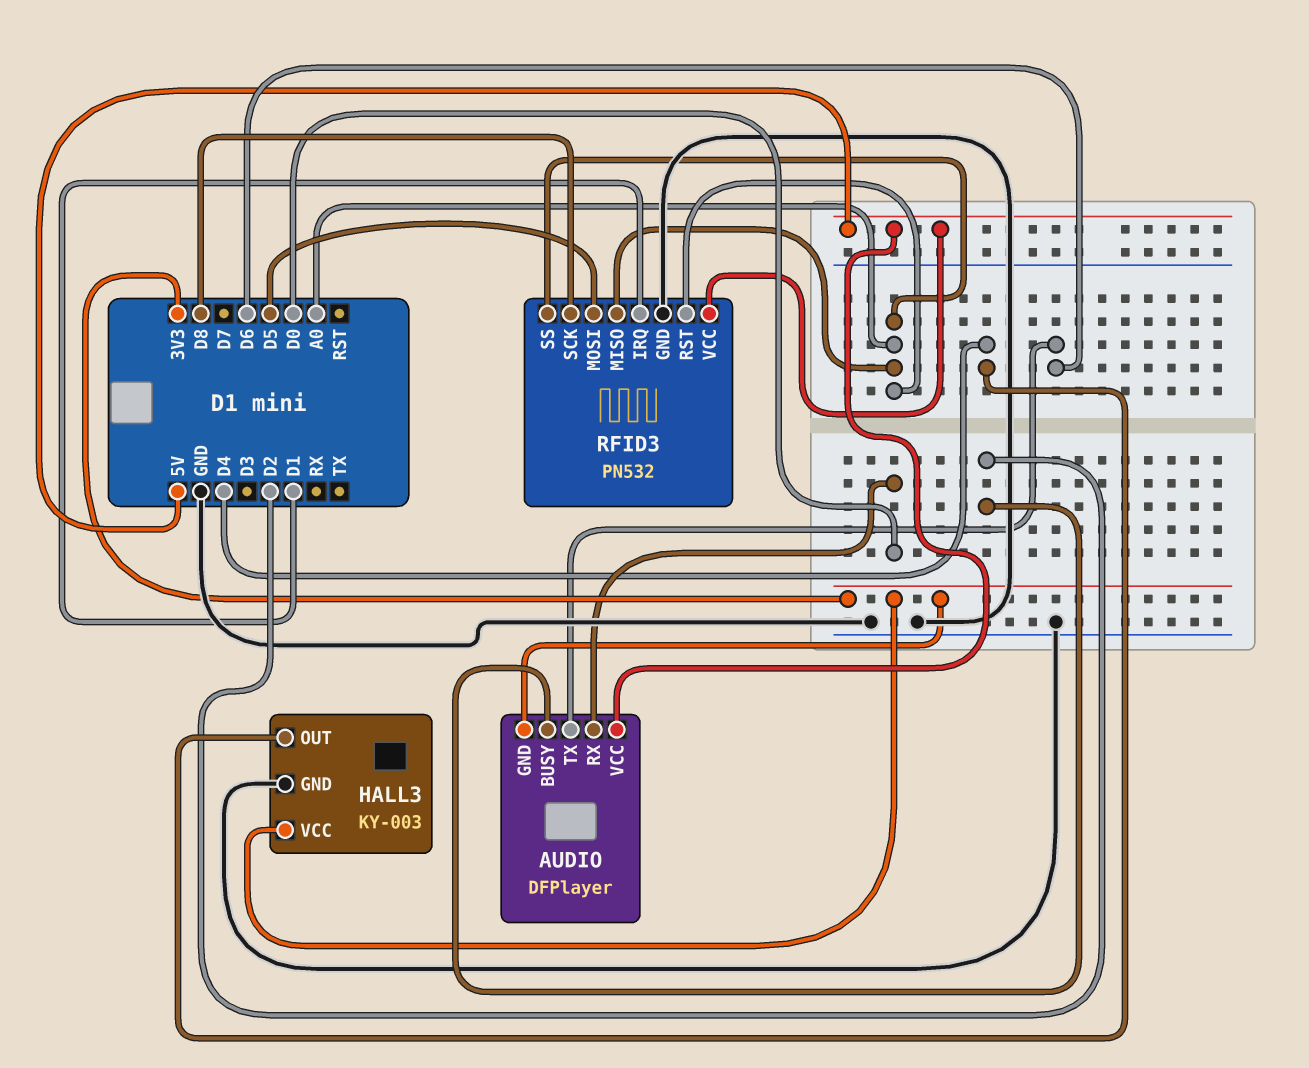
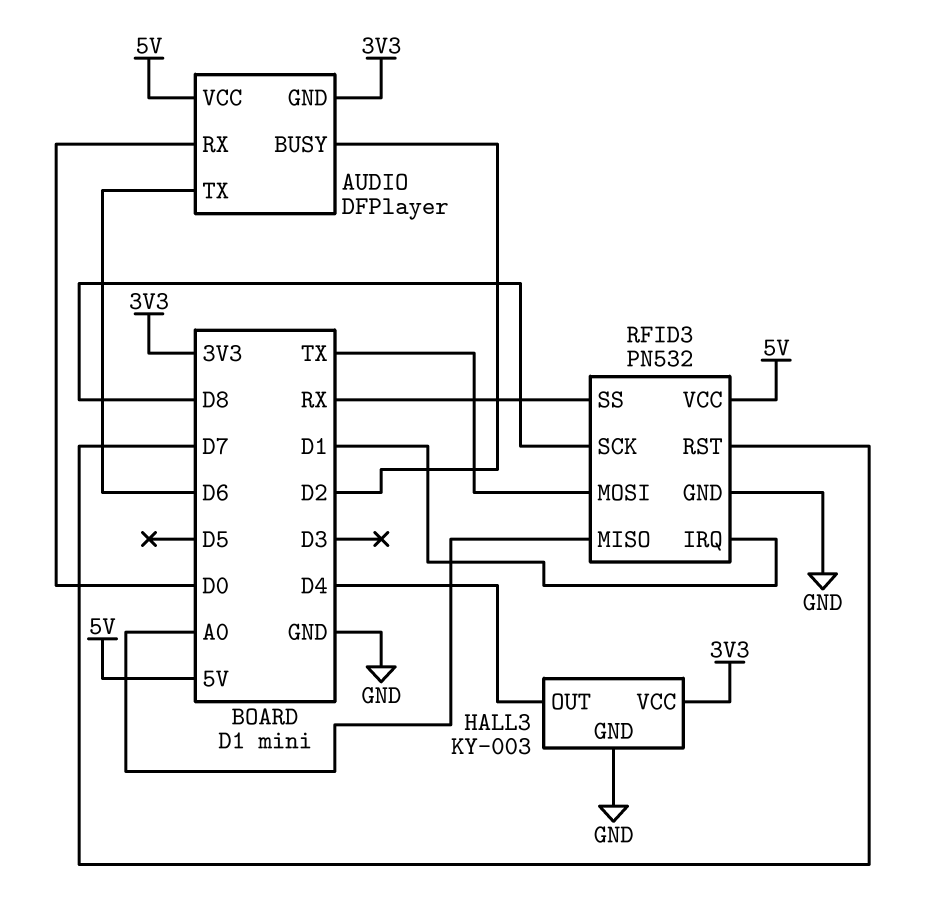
RFID3 pin MOSI: D5 -> TX
RFID3 pin RST: A0 -> D7
RFID3 pin SS: A0 -> RX

